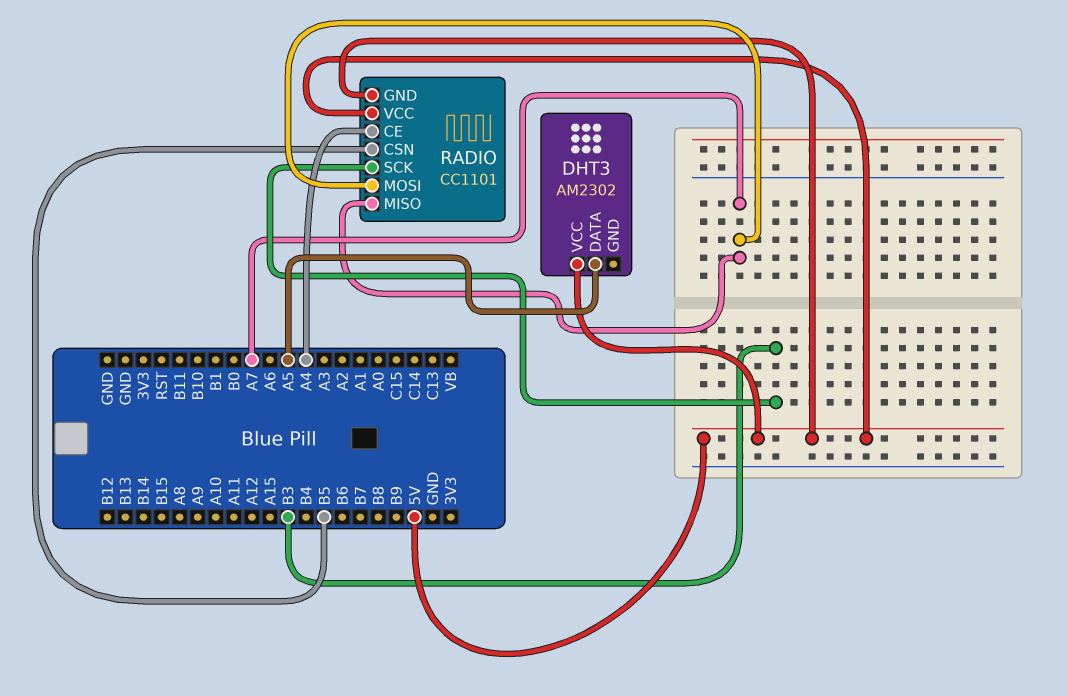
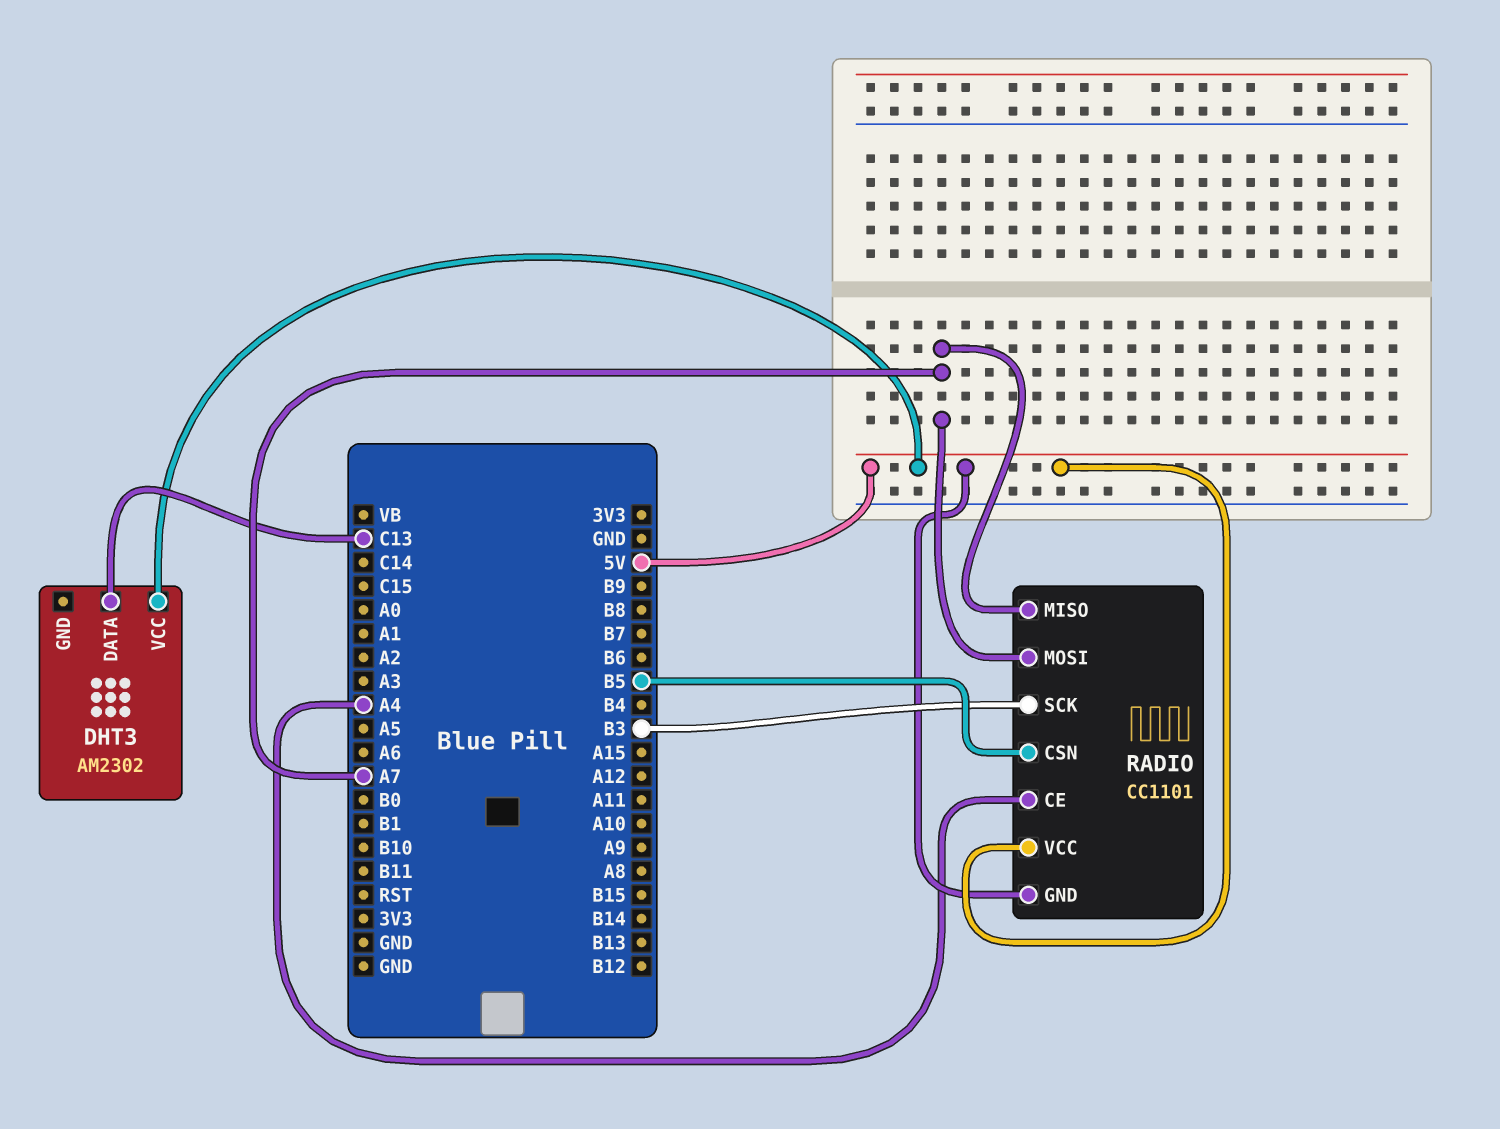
DHT3 pin DATA: A5 -> C13

